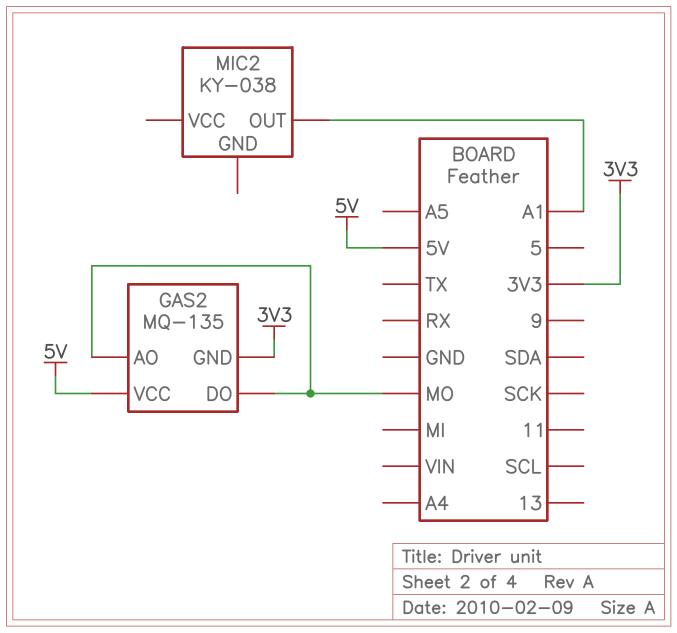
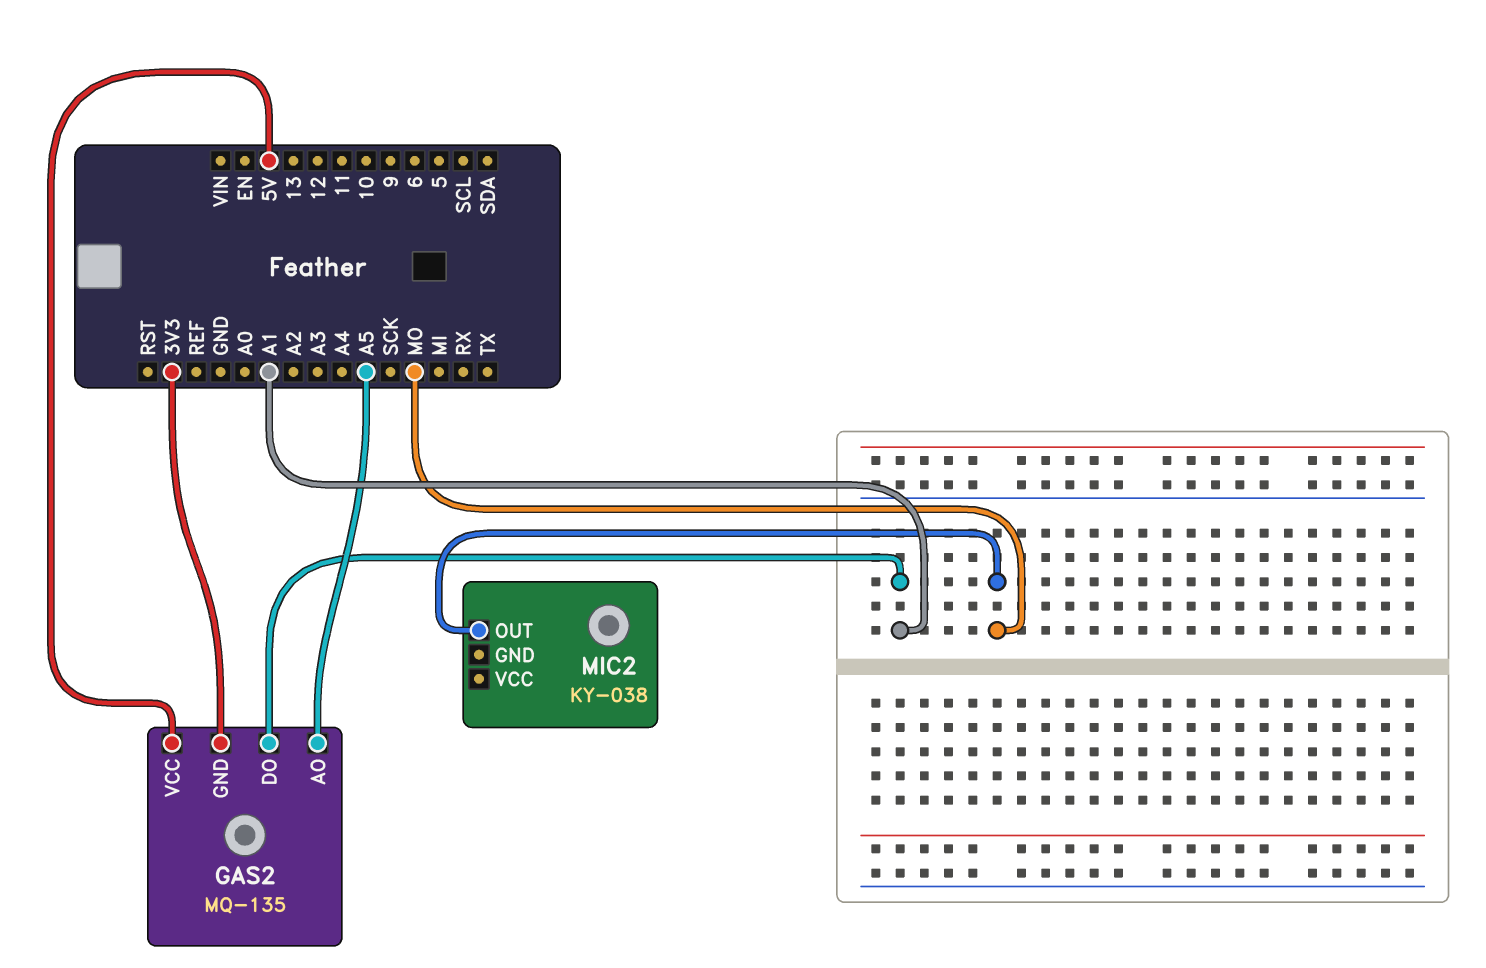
GAS2 pin AO: MO -> A5
GAS2 pin DO: MO -> A1
MIC2 pin OUT: A1 -> MO

